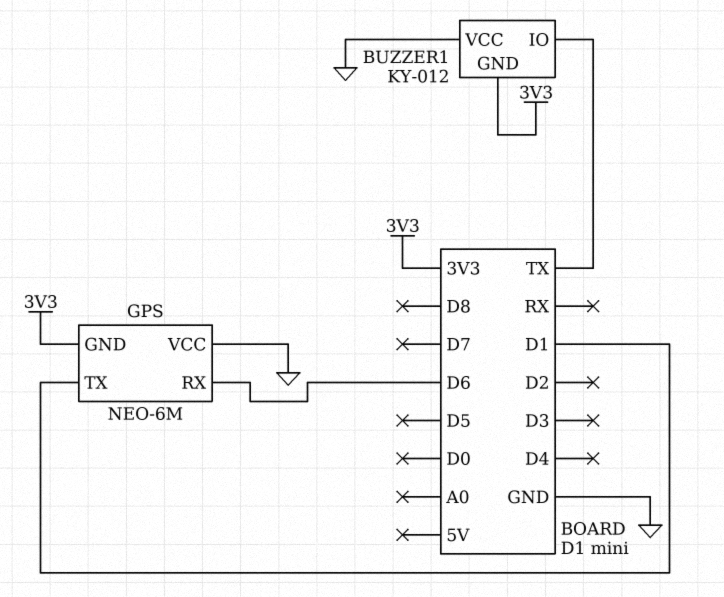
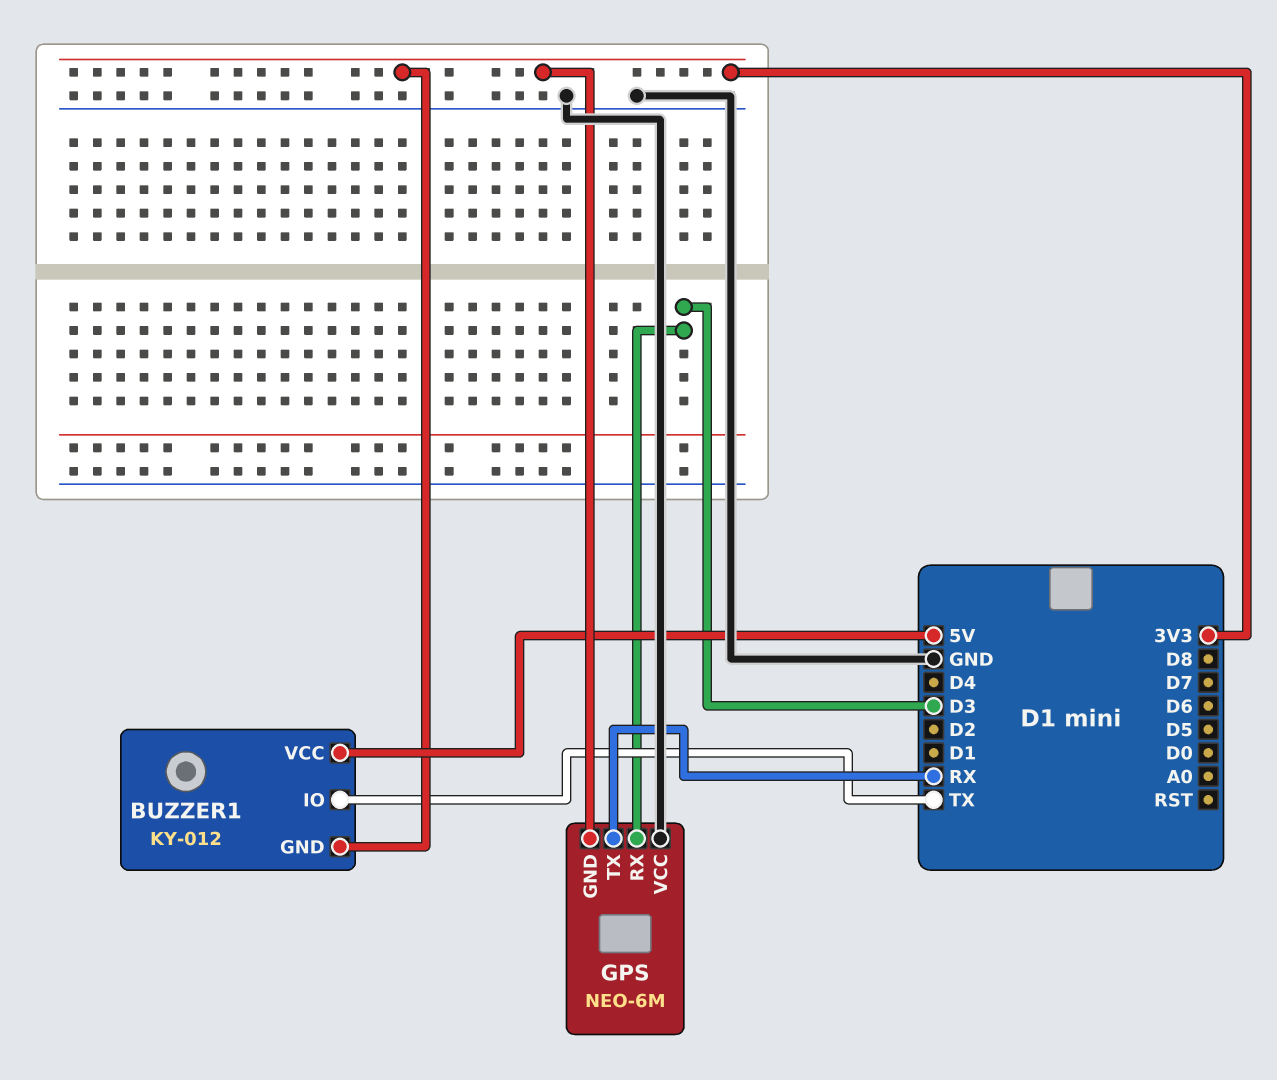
BUZZER1 pin VCC: GND -> 5V
GPS pin RX: D6 -> D3
GPS pin TX: D1 -> RX

